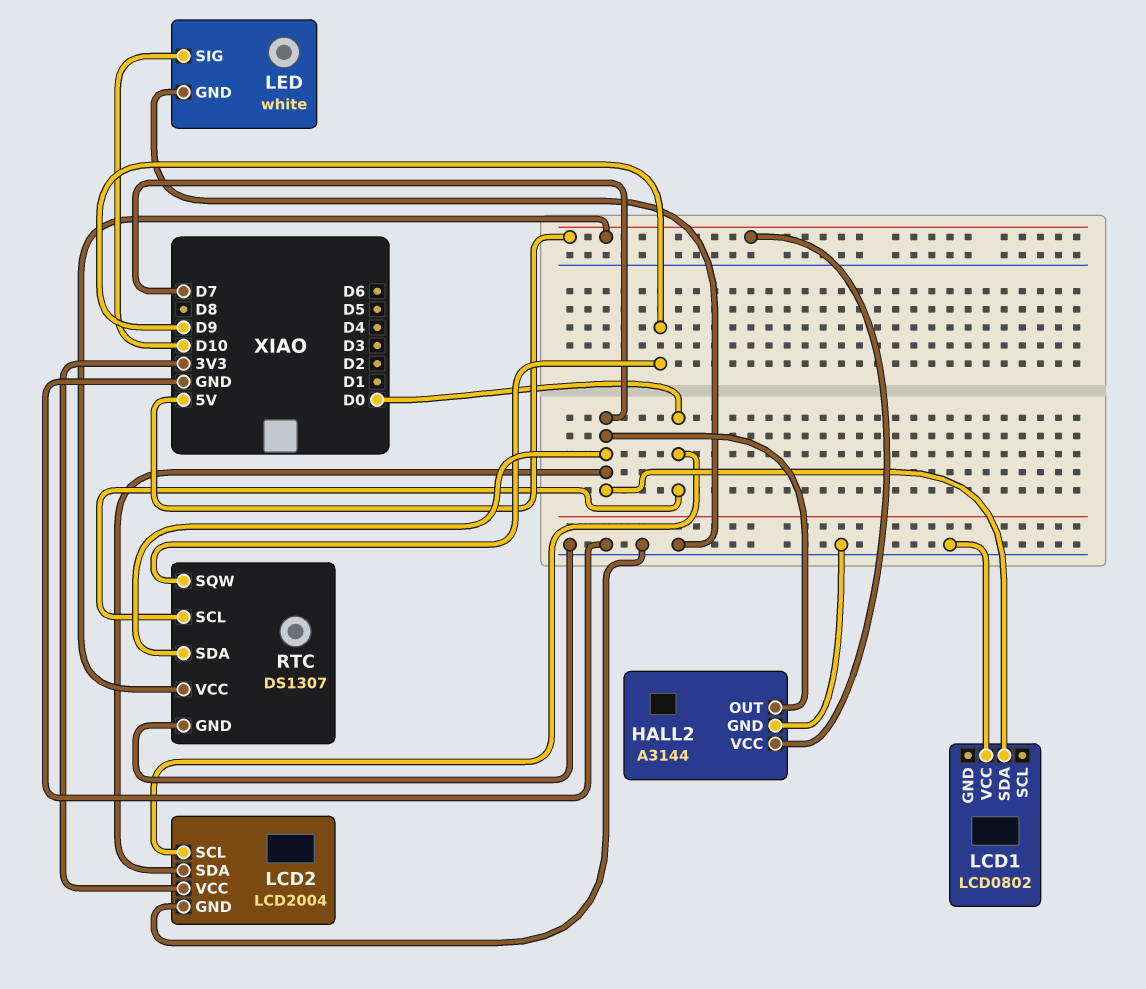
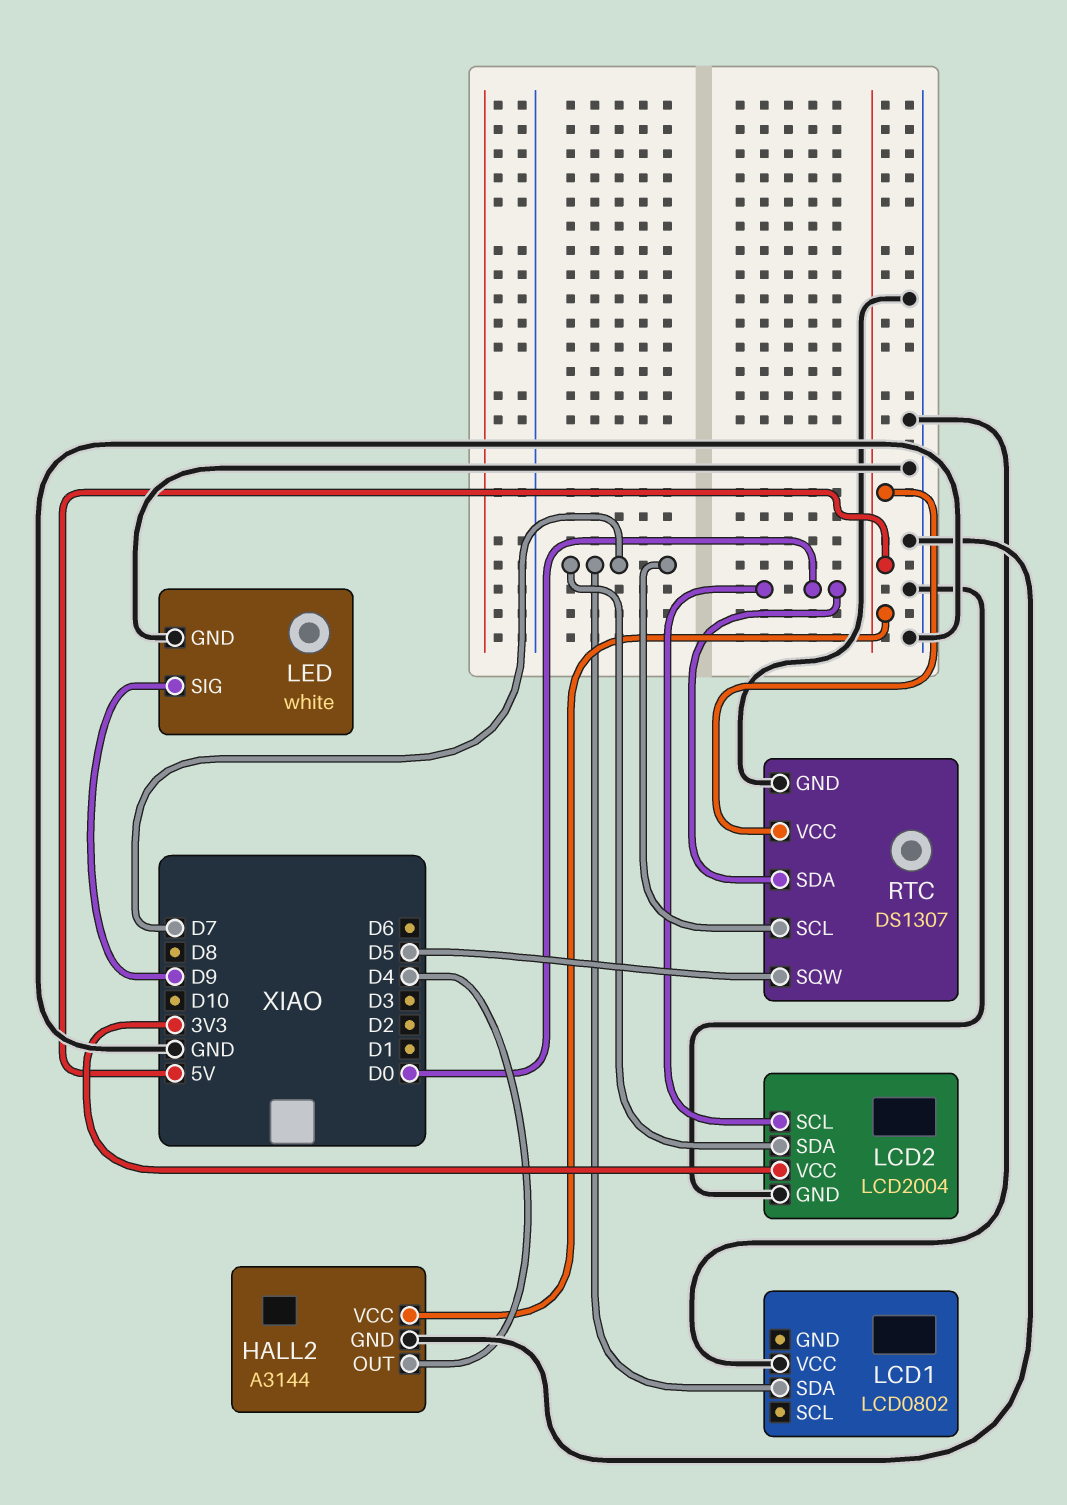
HALL2 pin OUT: D7 -> D4
LED pin SIG: D10 -> D9
RTC pin SCL: D0 -> D7
RTC pin SDA: D7 -> D0
RTC pin SQW: D9 -> D5

